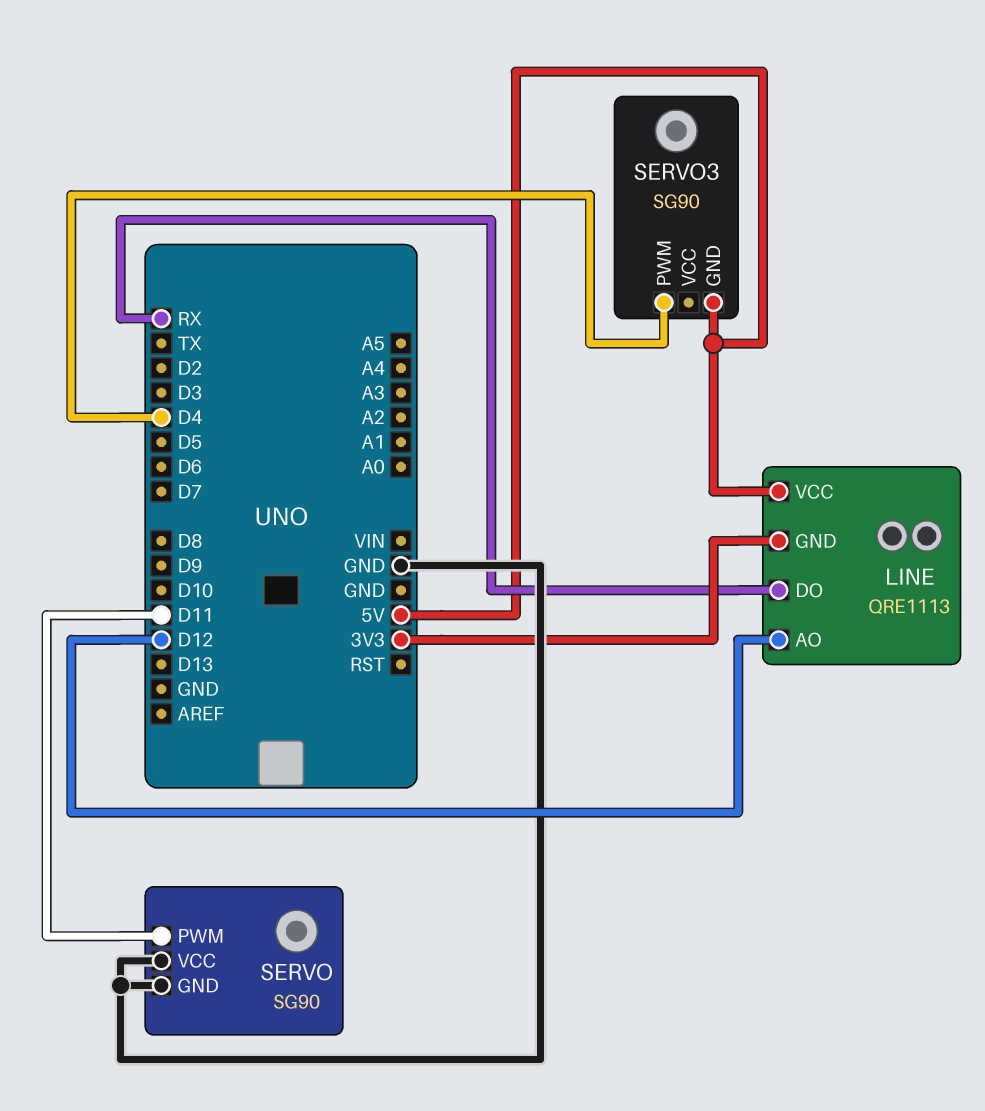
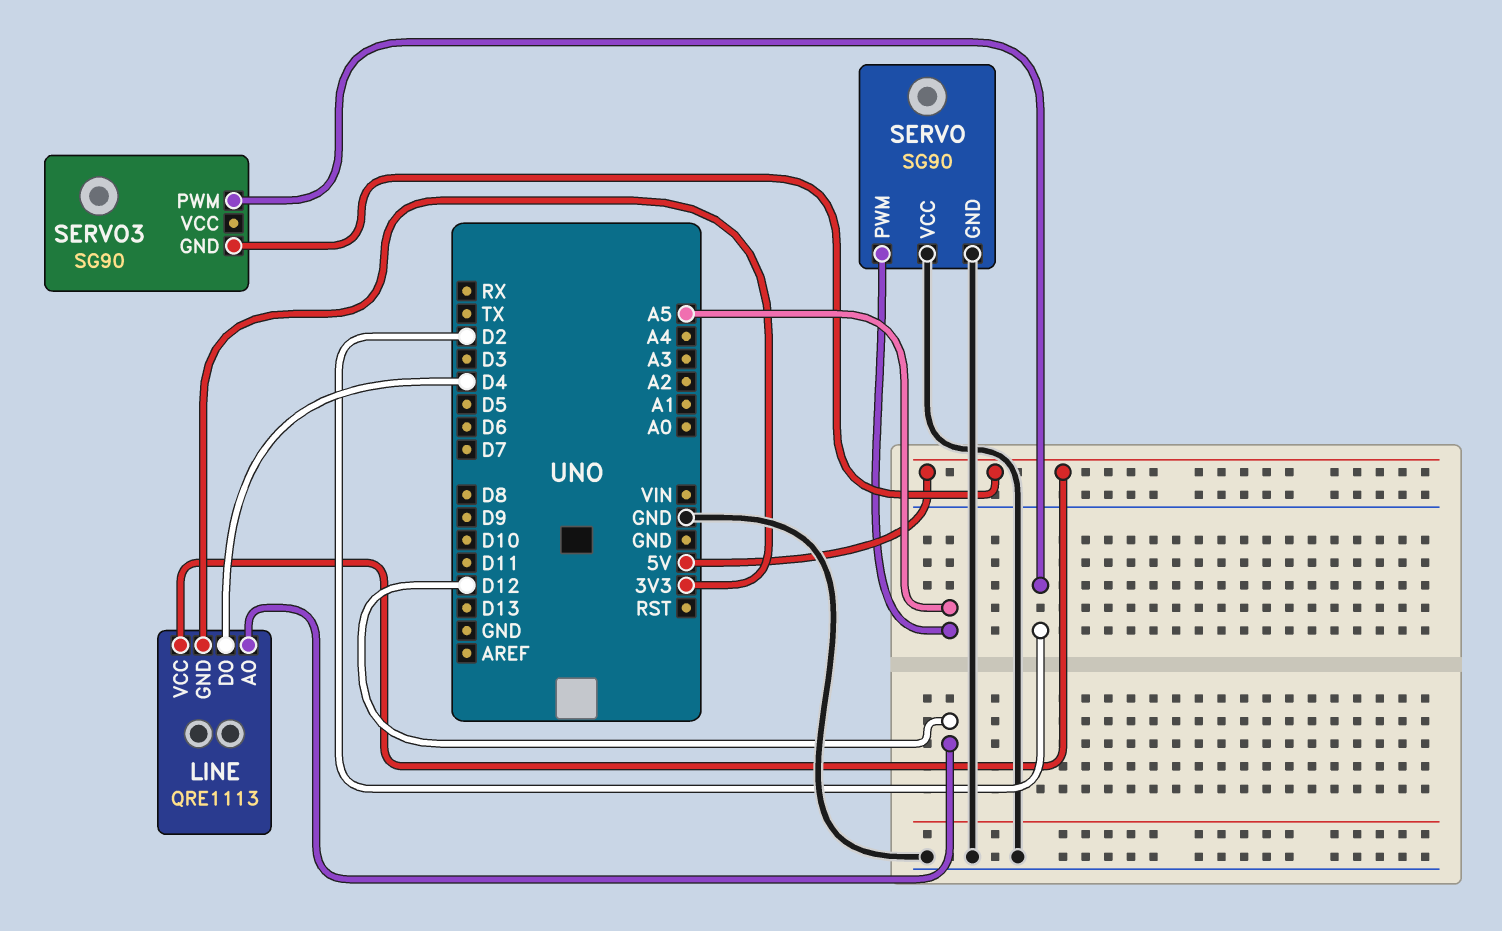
LINE pin DO: RX -> D4
SERVO pin PWM: D11 -> A5
SERVO3 pin PWM: D4 -> D2

